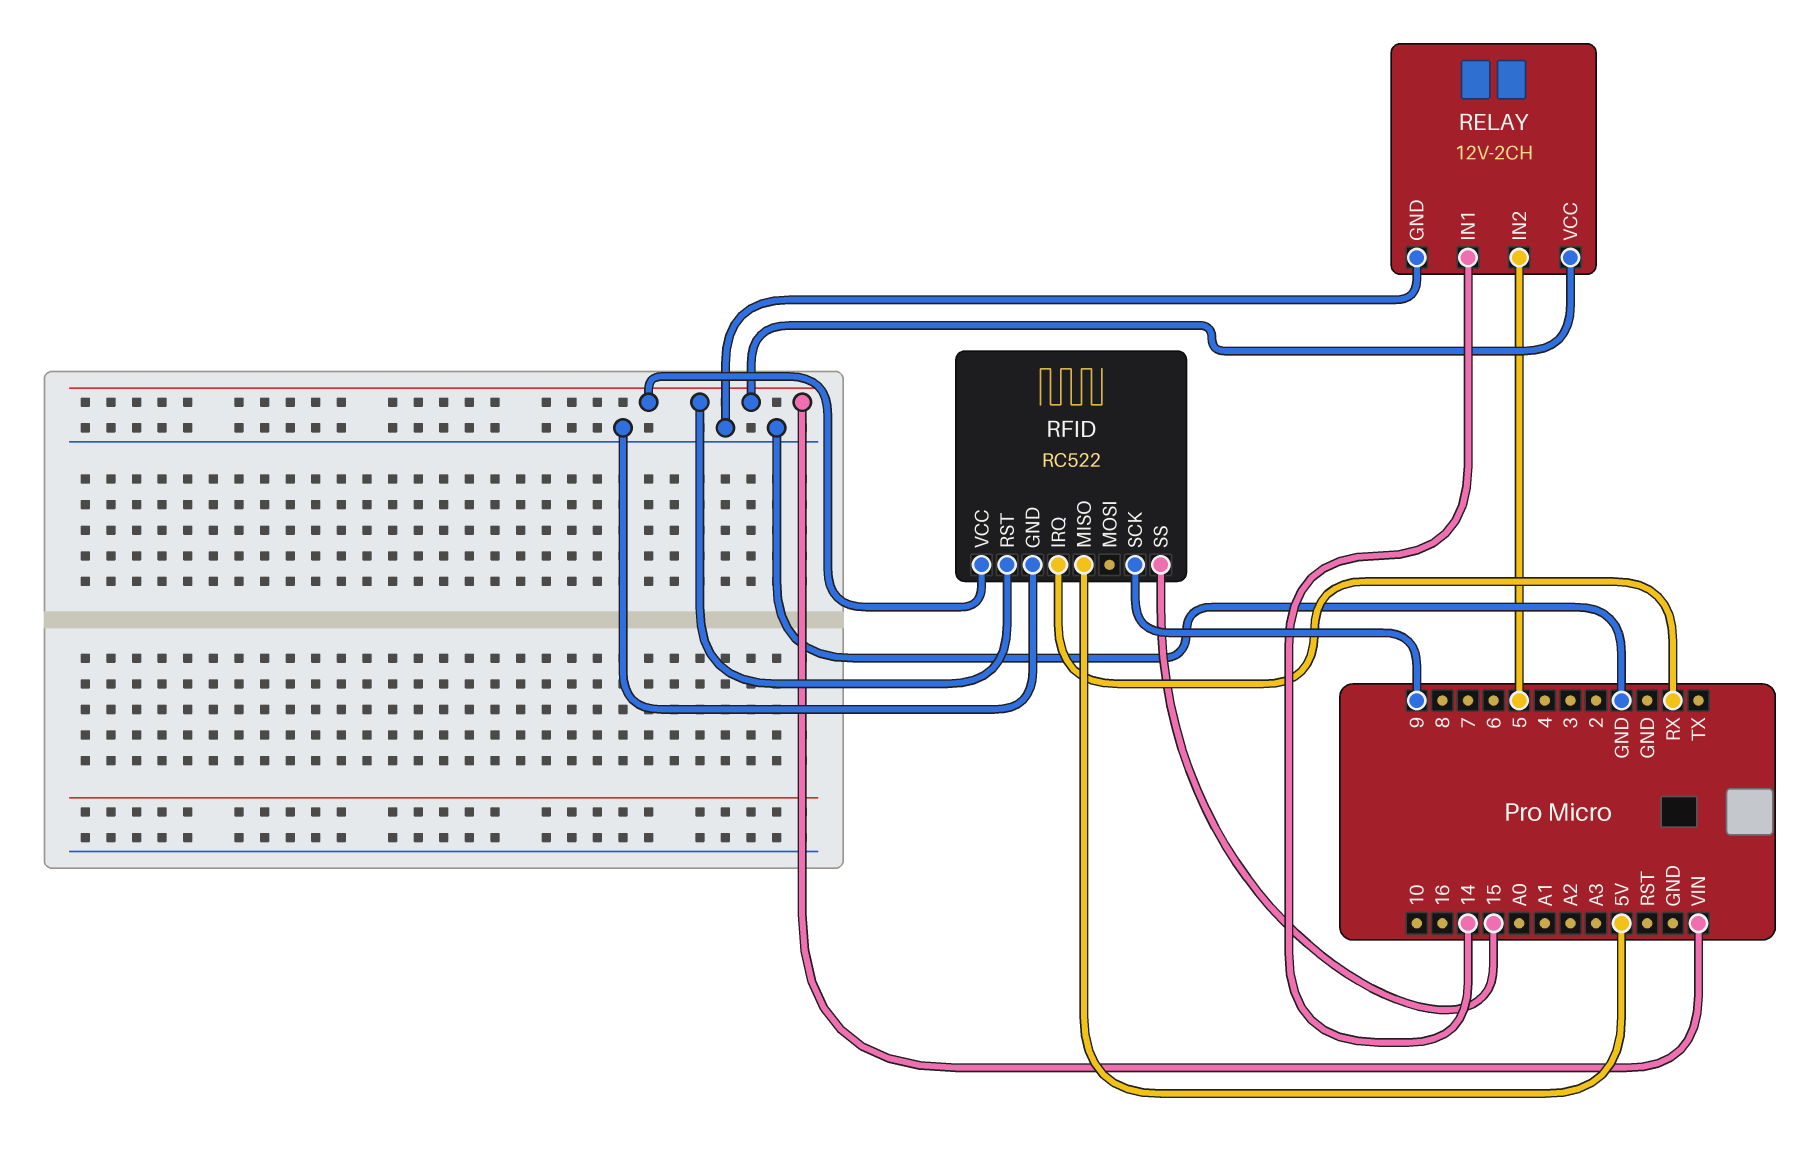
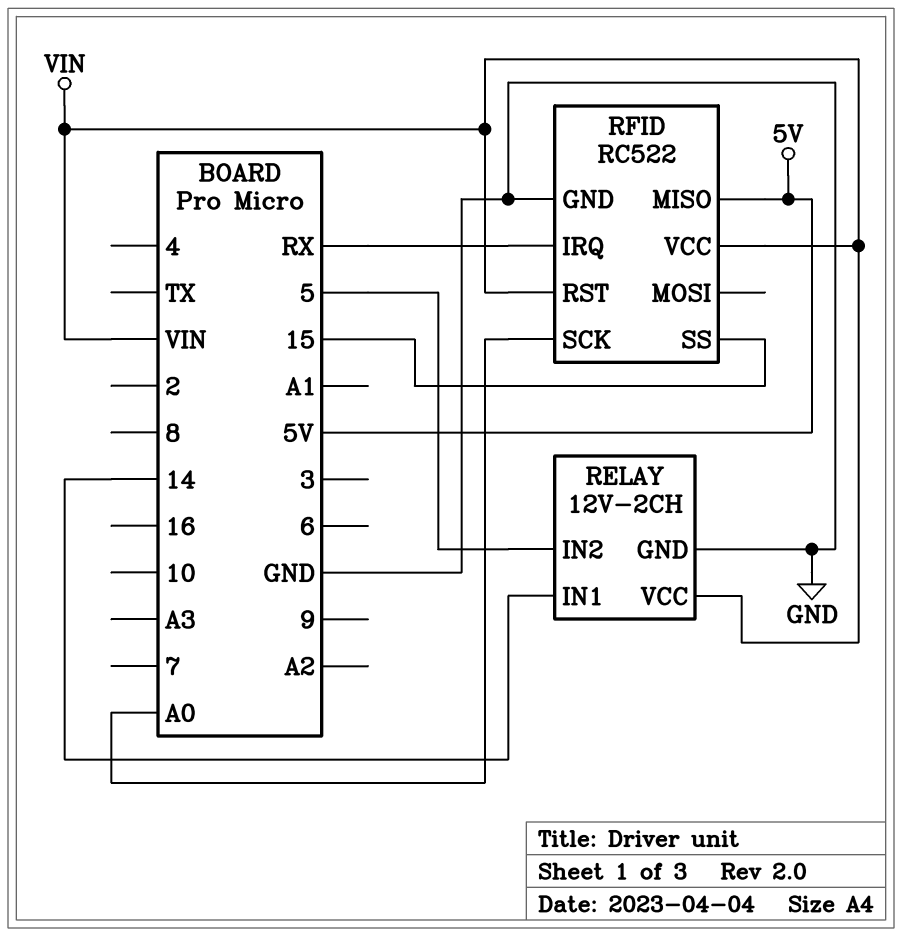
RFID pin SCK: 9 -> A0

